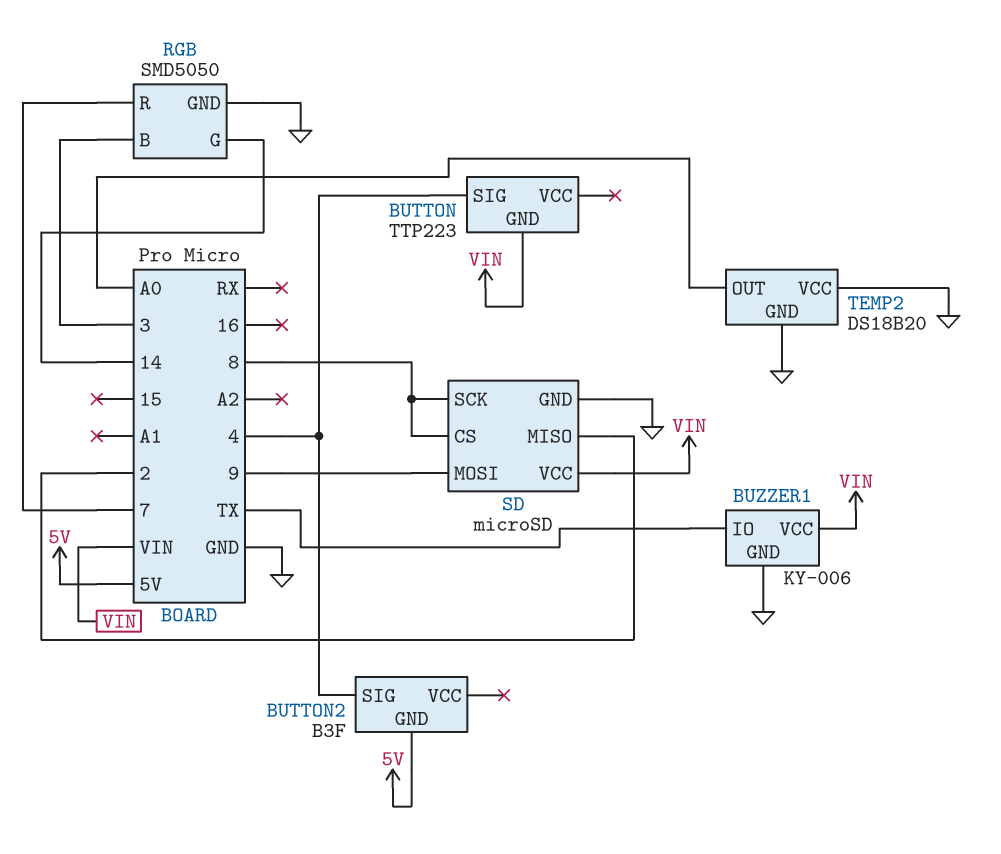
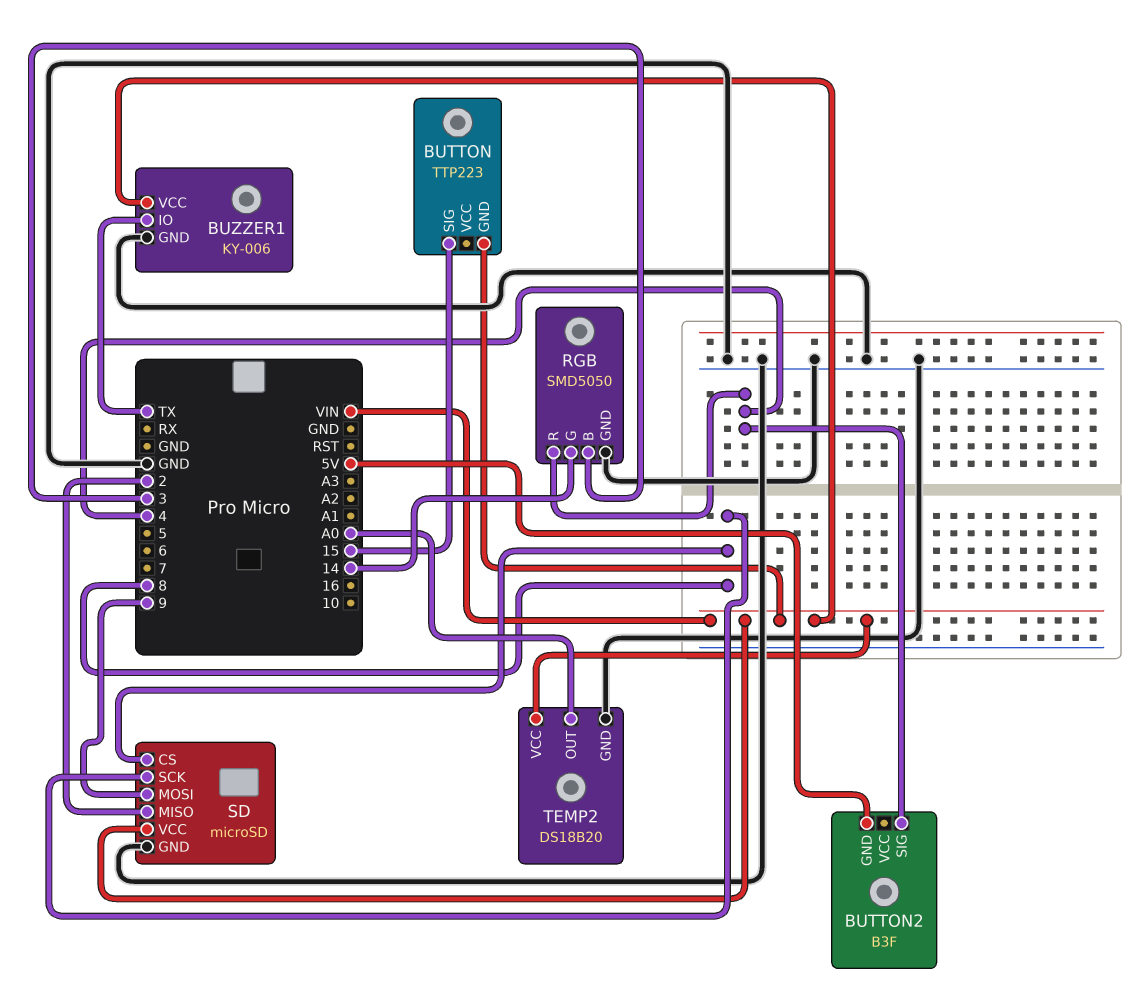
BUTTON pin SIG: 4 -> 15
RGB pin R: 7 -> 4
TEMP2 pin VCC: GND -> VIN

